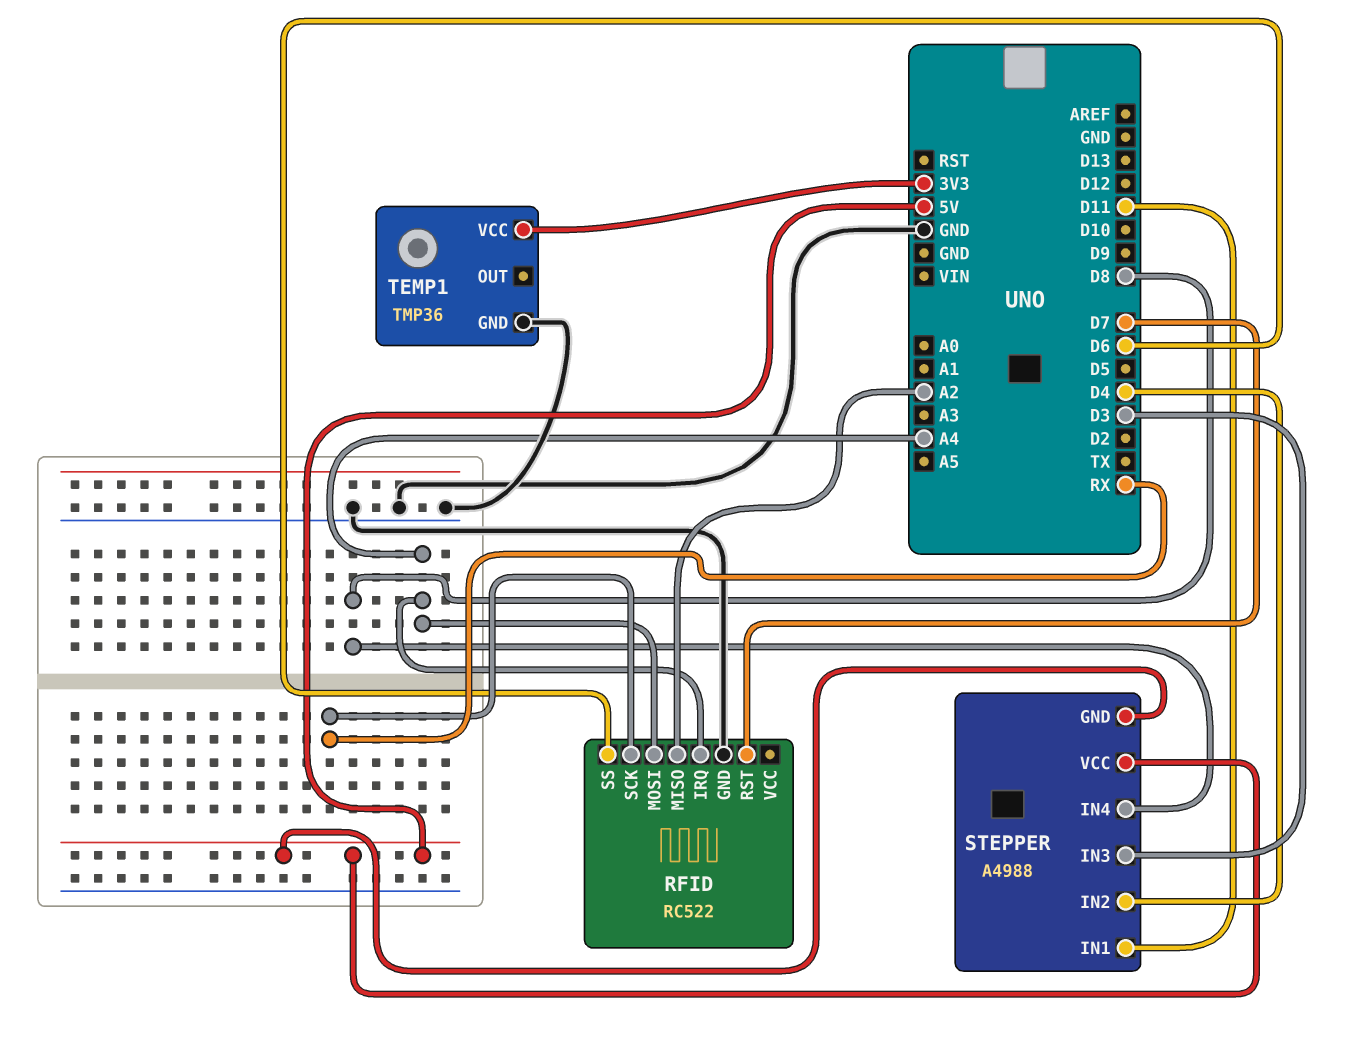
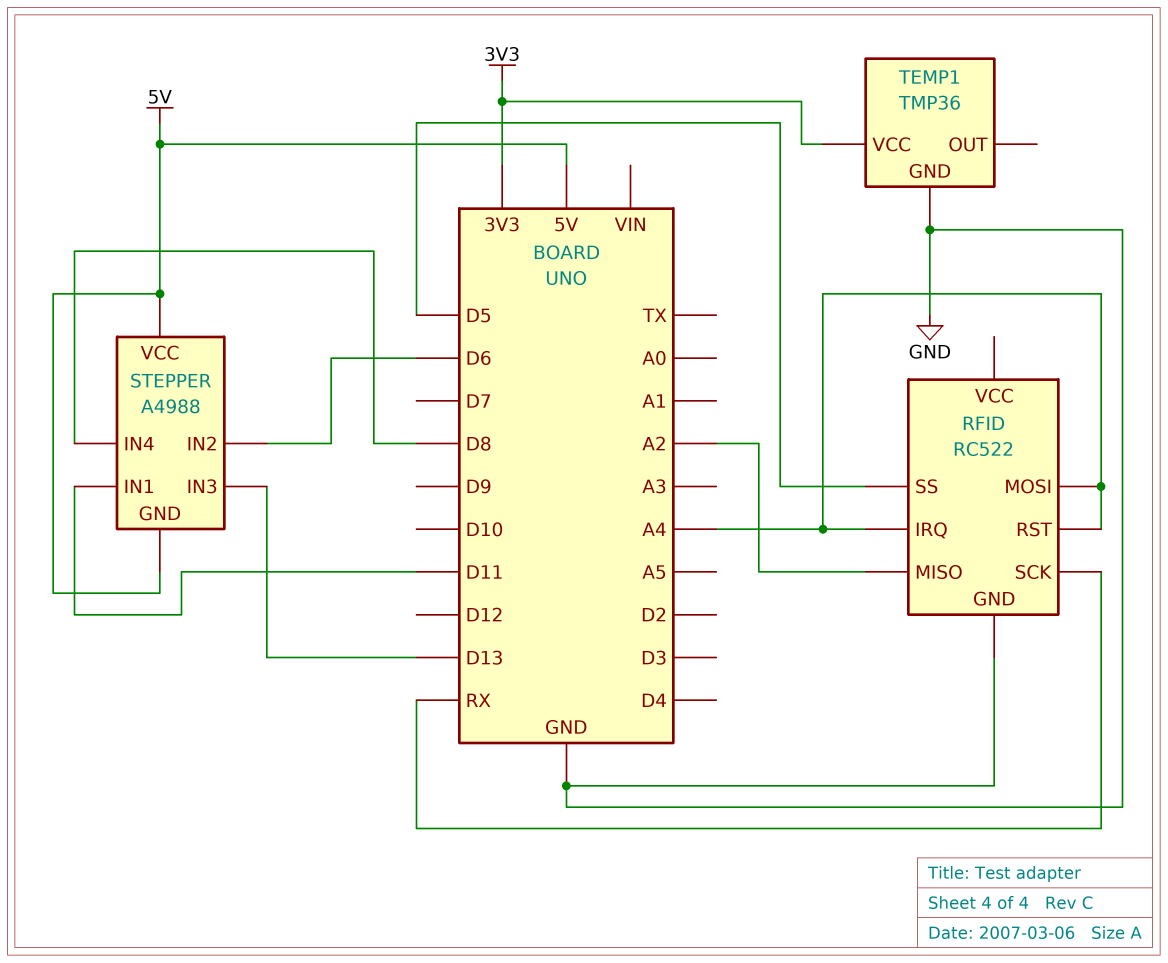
RFID pin RST: D7 -> A4
RFID pin SS: D6 -> D5
STEPPER pin IN2: D4 -> D6
STEPPER pin IN3: D3 -> D13

